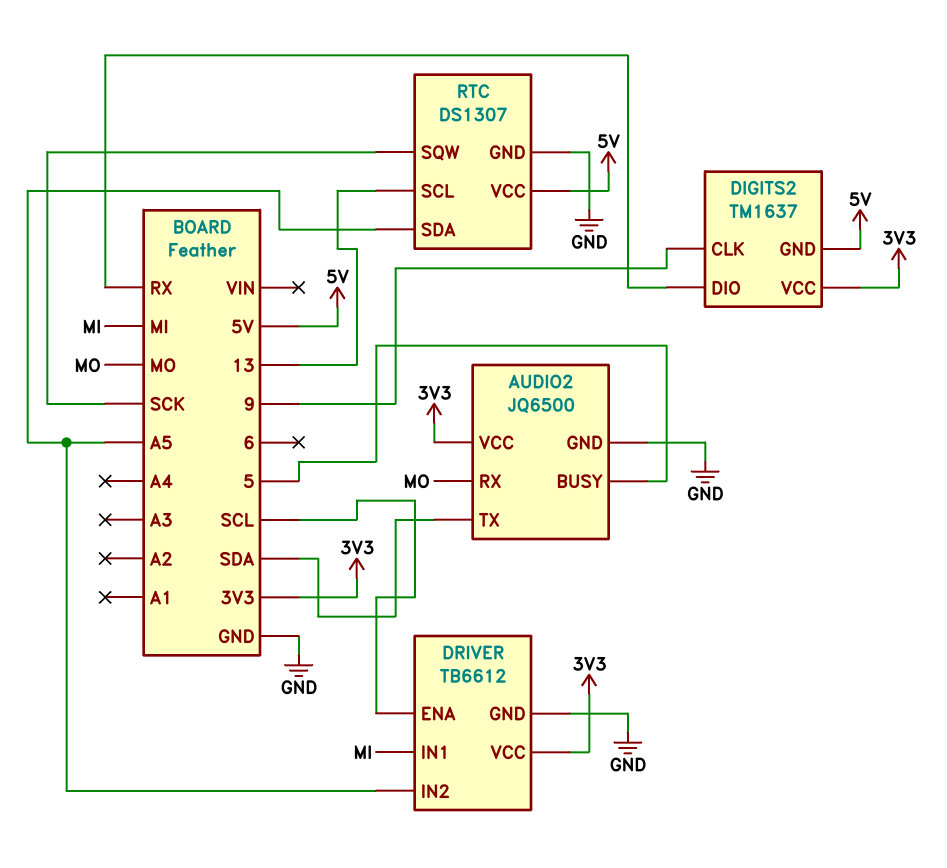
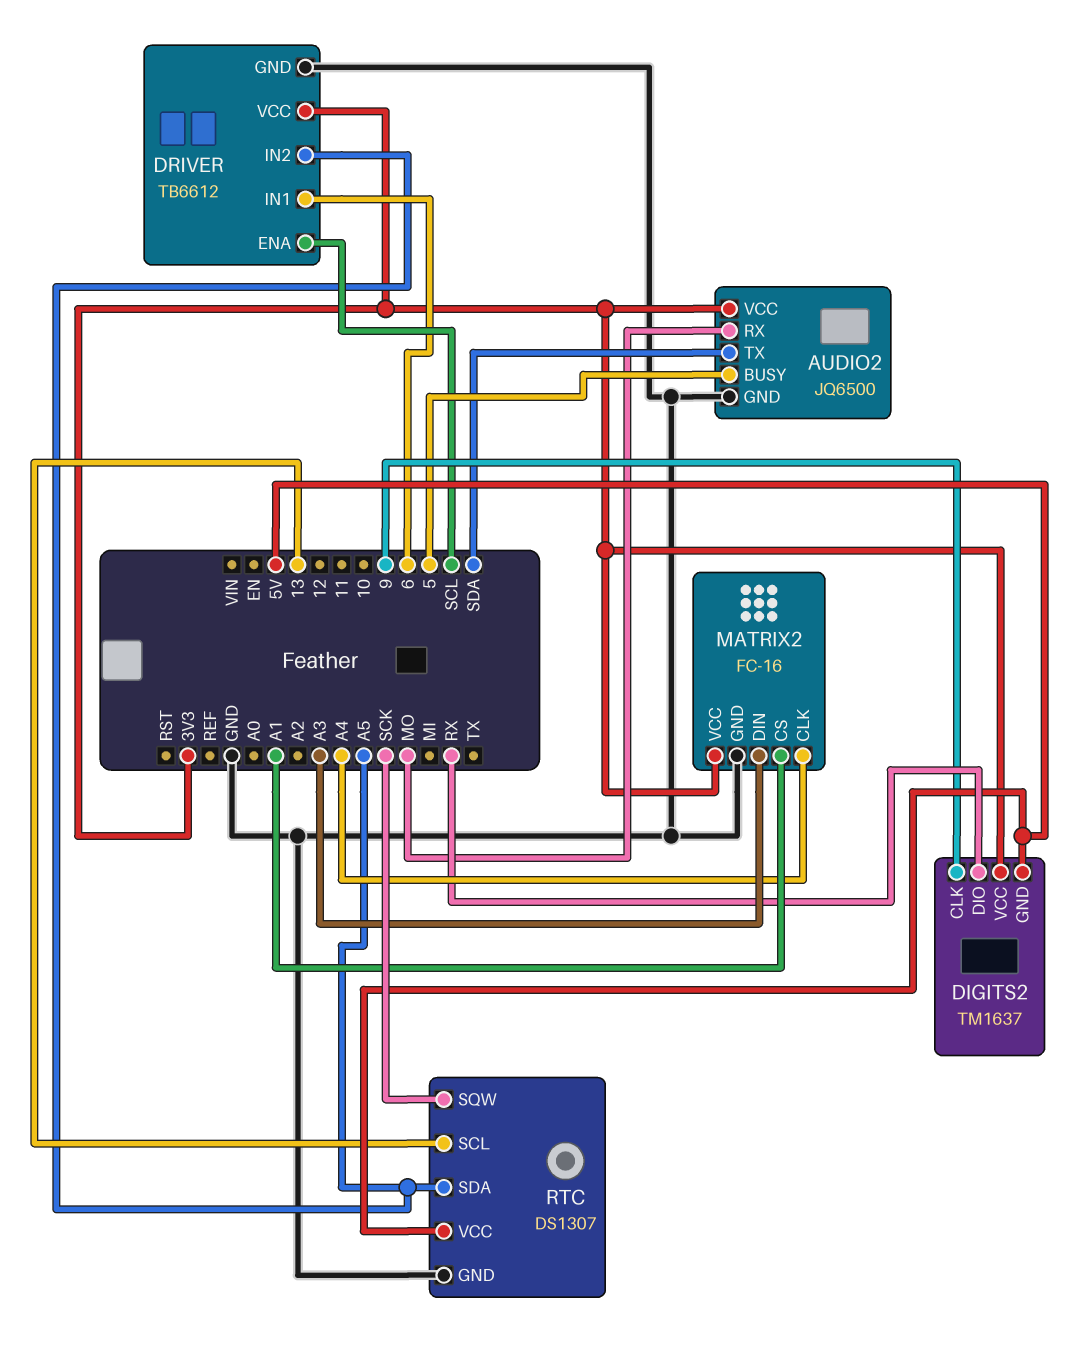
DRIVER pin IN1: MI -> 6
MATRIX2: none -> FC-16
MATRIX2 pin CLK: none -> A4
MATRIX2 pin CS: none -> A1
MATRIX2 pin DIN: none -> A3
MATRIX2 pin GND: none -> GND
MATRIX2 pin VCC: none -> 3V3

